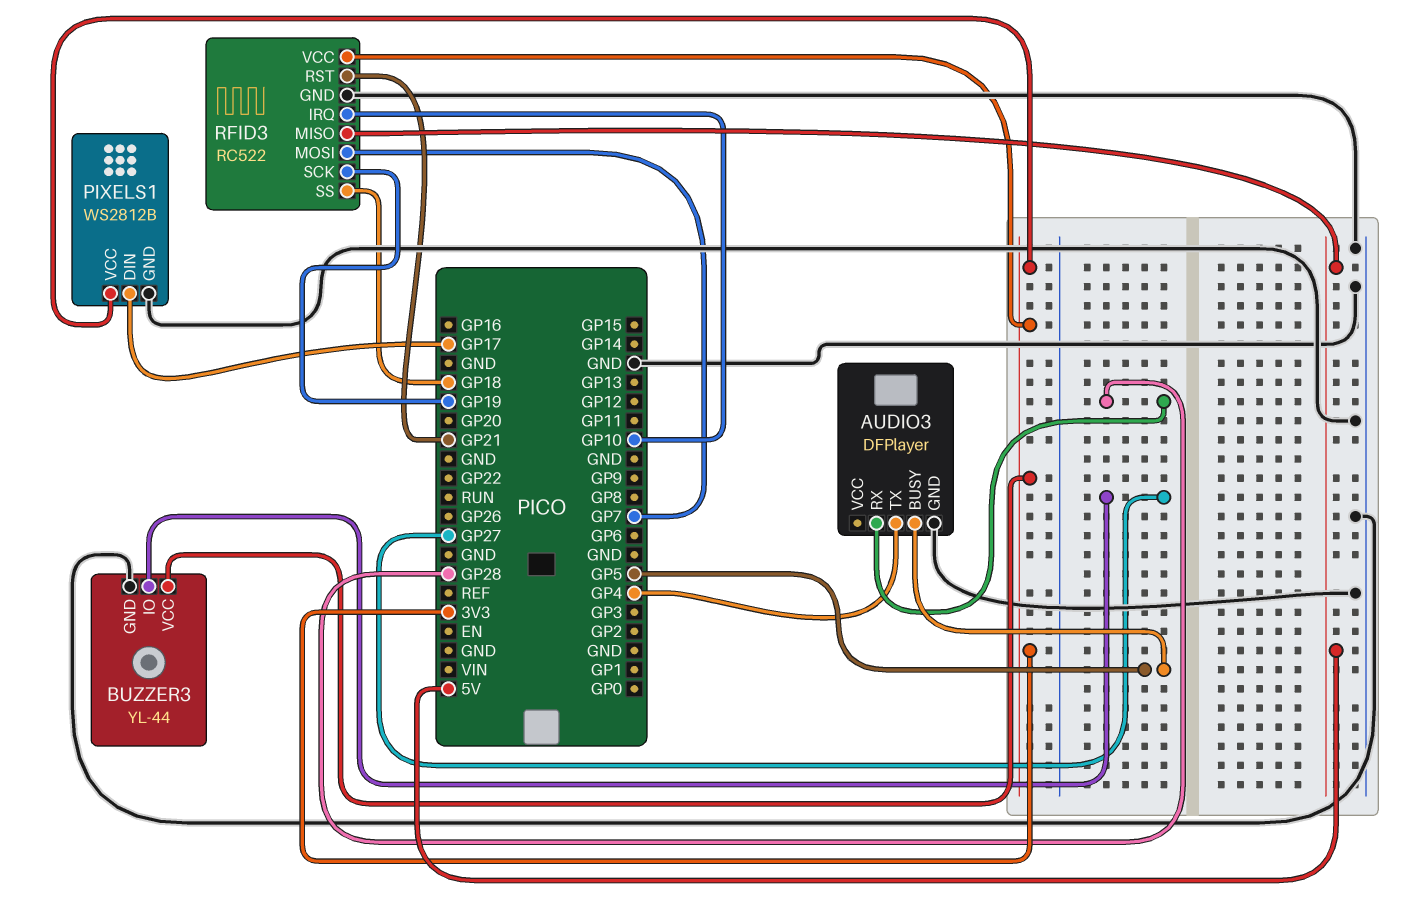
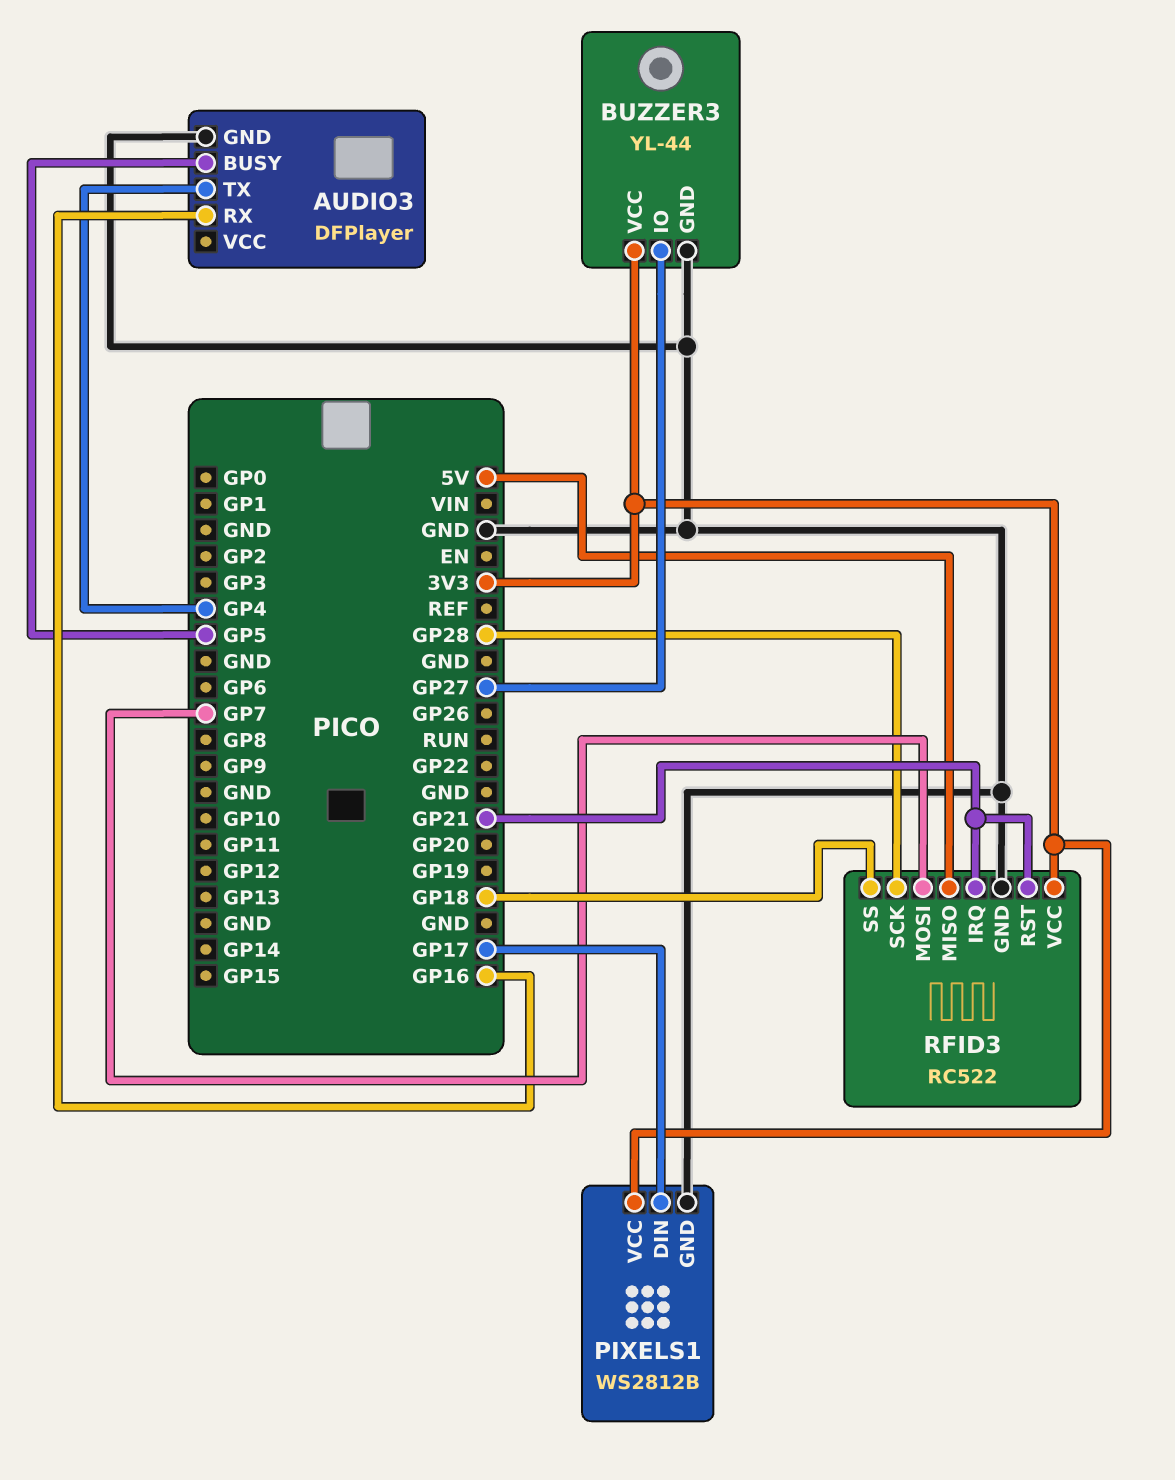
AUDIO3 pin RX: GP28 -> GP16
RFID3 pin IRQ: GP10 -> GP21
RFID3 pin SCK: GP19 -> GP28

